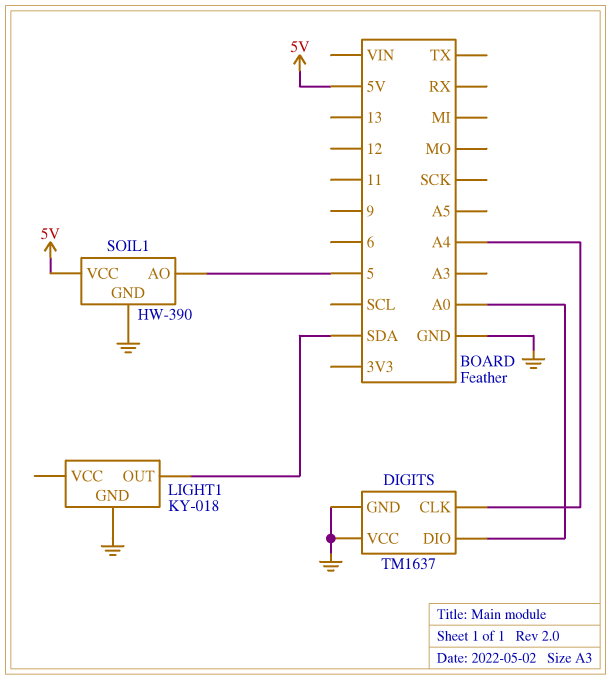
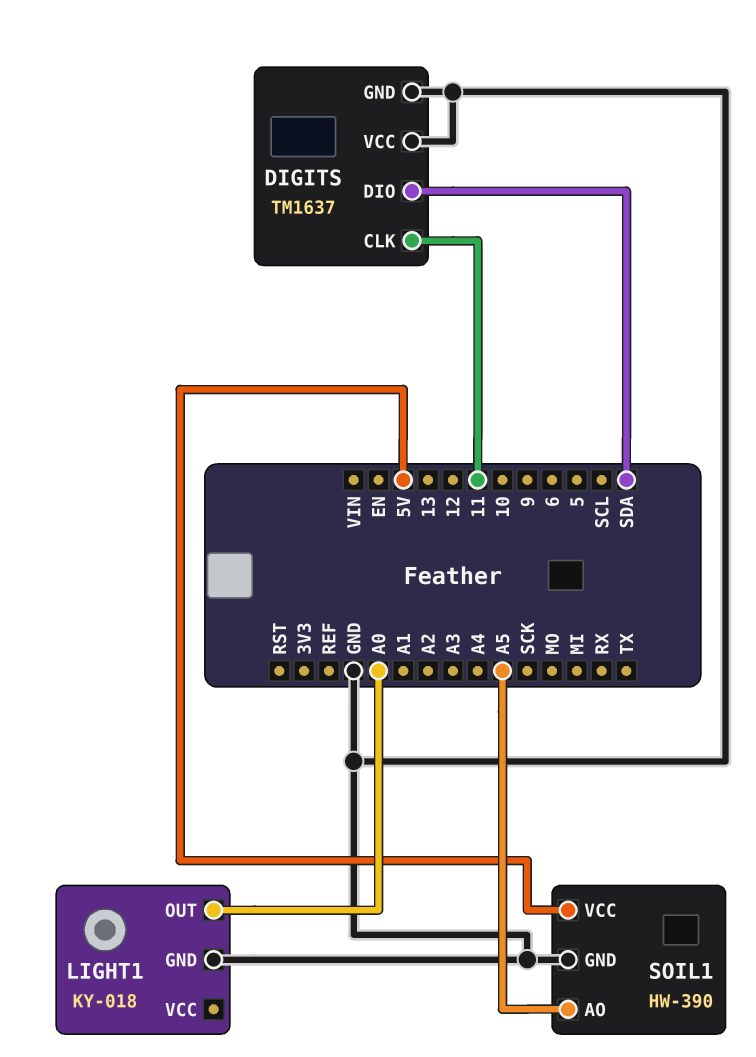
DIGITS pin CLK: A4 -> 11
DIGITS pin DIO: A0 -> SDA
LIGHT1 pin OUT: SDA -> A0
SOIL1 pin AO: 5 -> A5

